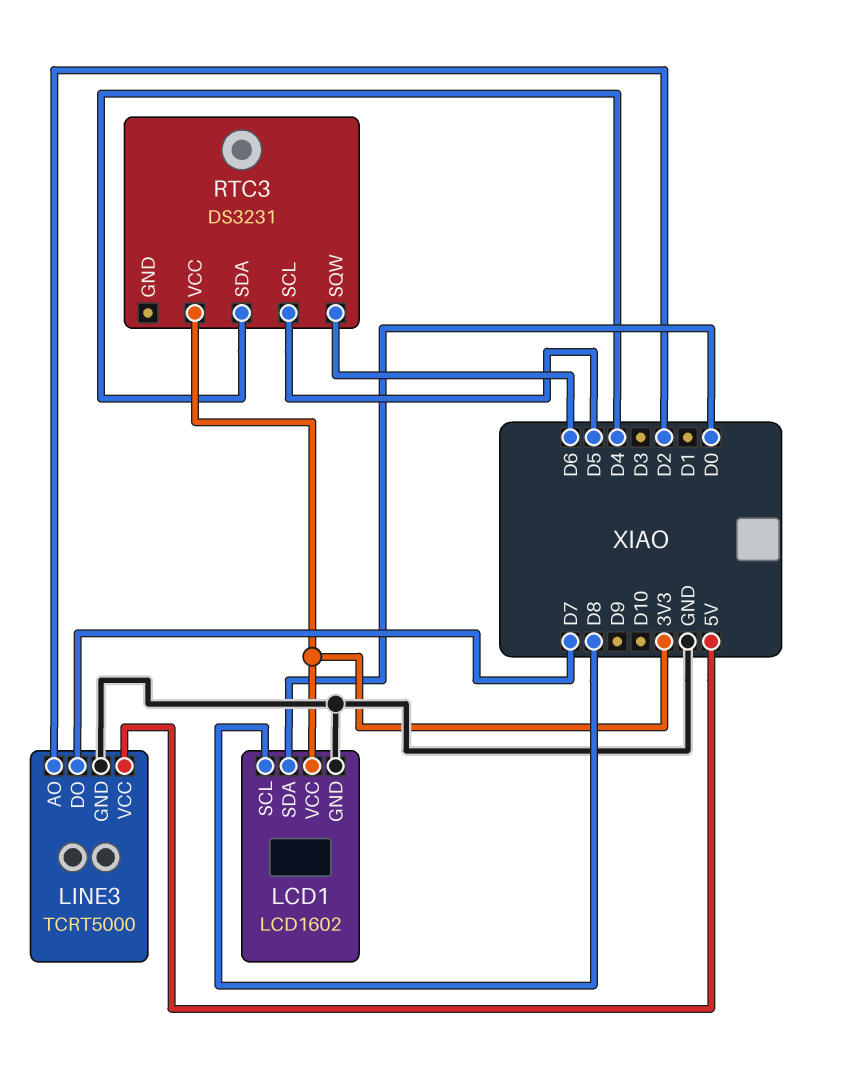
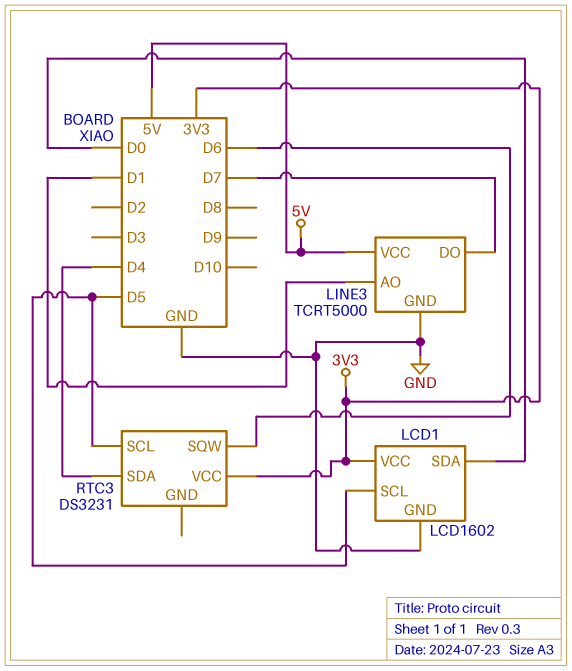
LCD1 pin SCL: D8 -> D5
LINE3 pin AO: D2 -> D1

